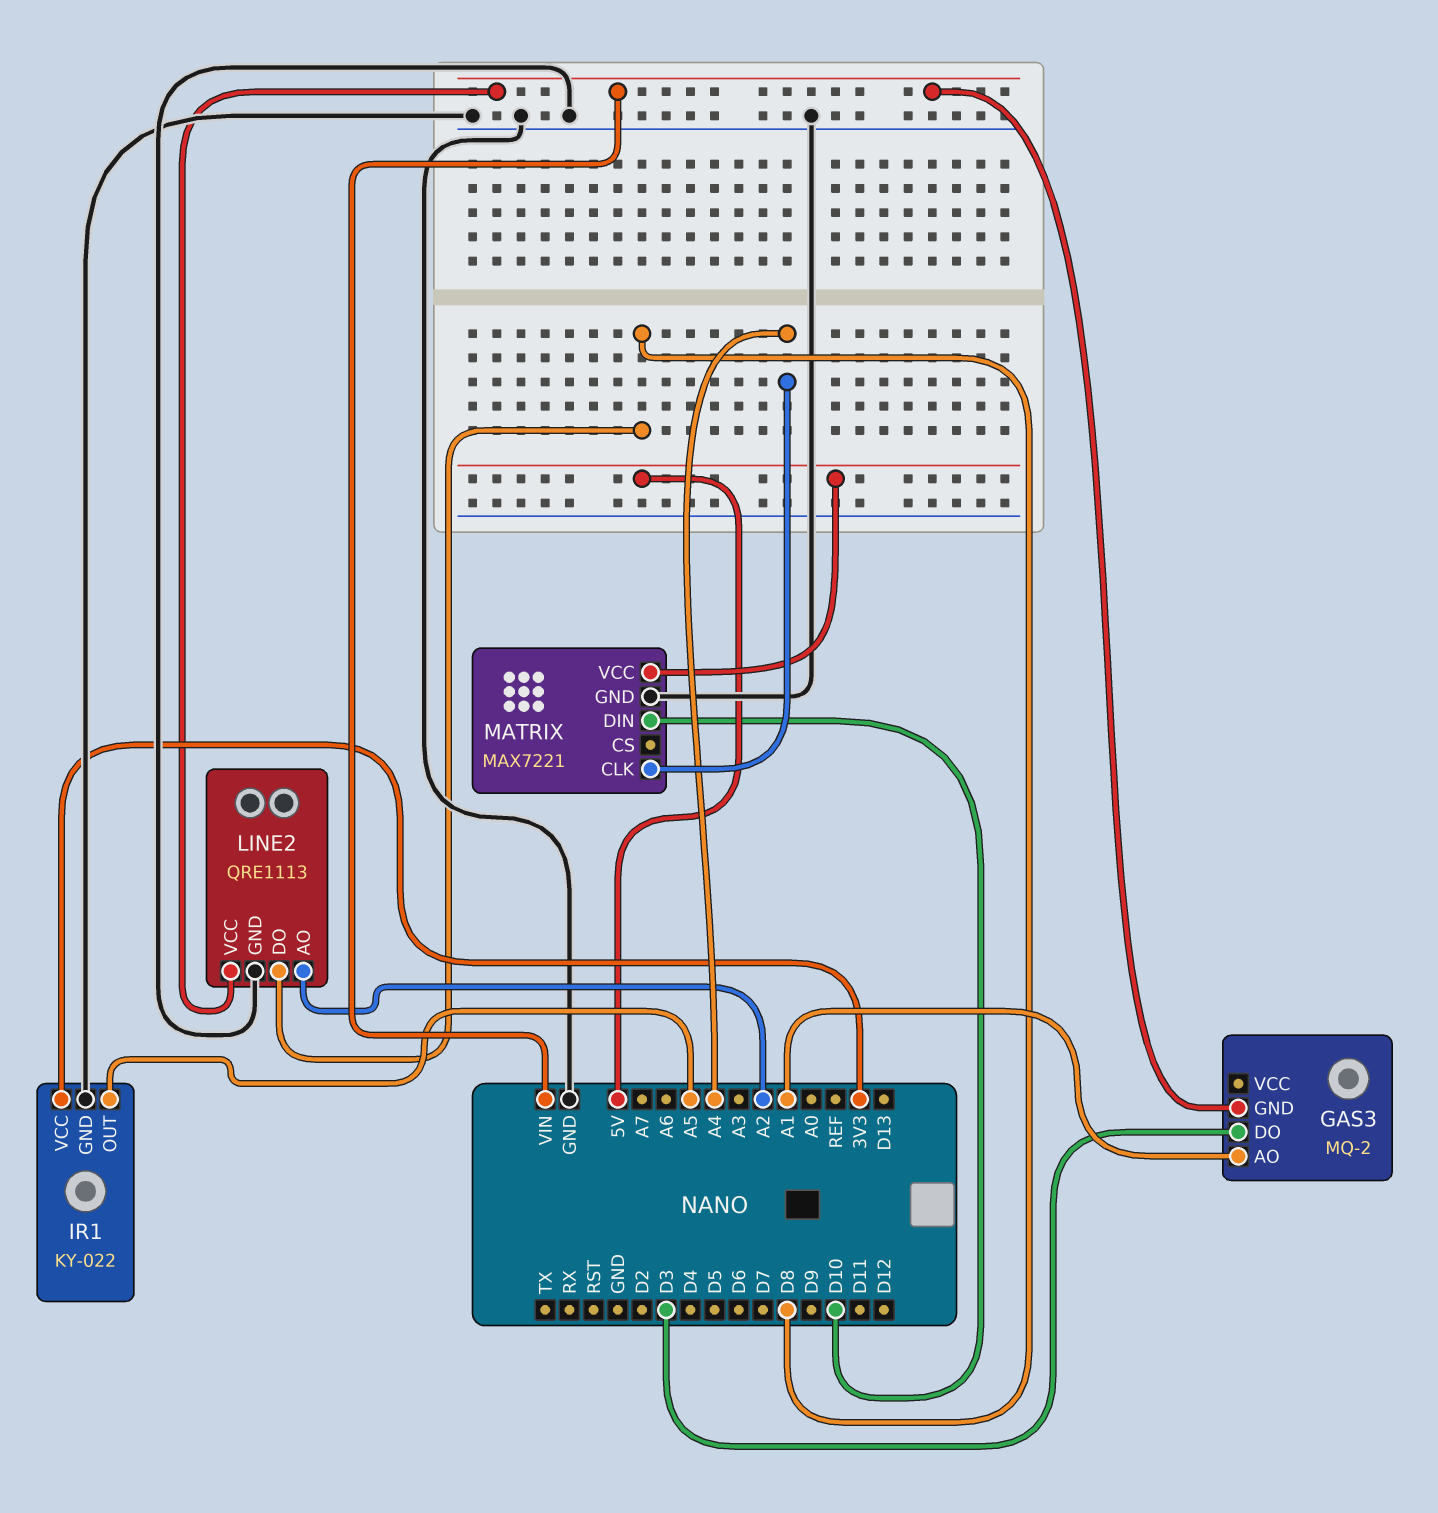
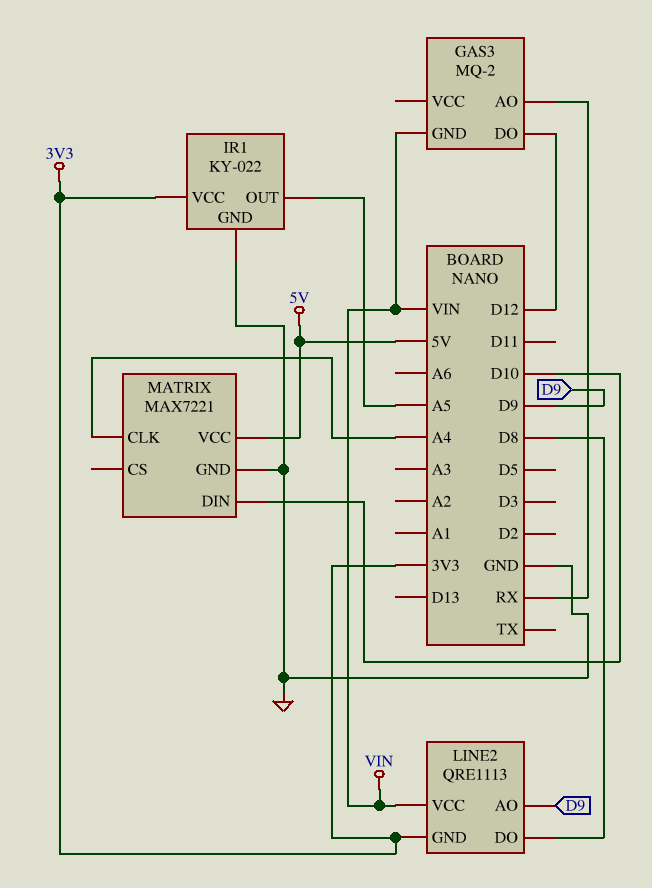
GAS3 pin AO: A1 -> RX
GAS3 pin DO: D3 -> D12
LINE2 pin AO: A2 -> D9
LINE2 pin GND: GND -> 3V3

